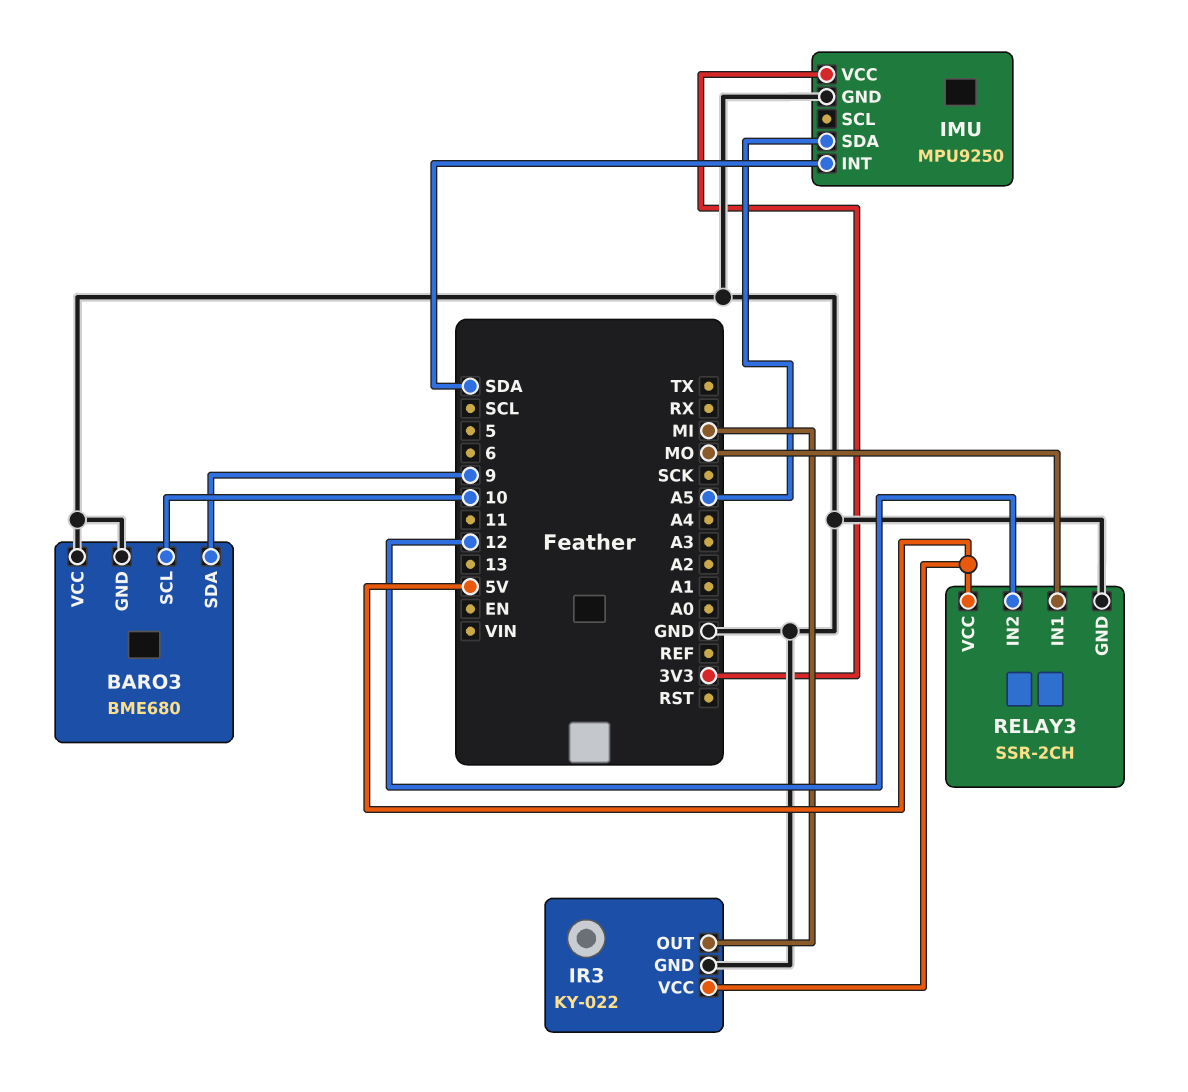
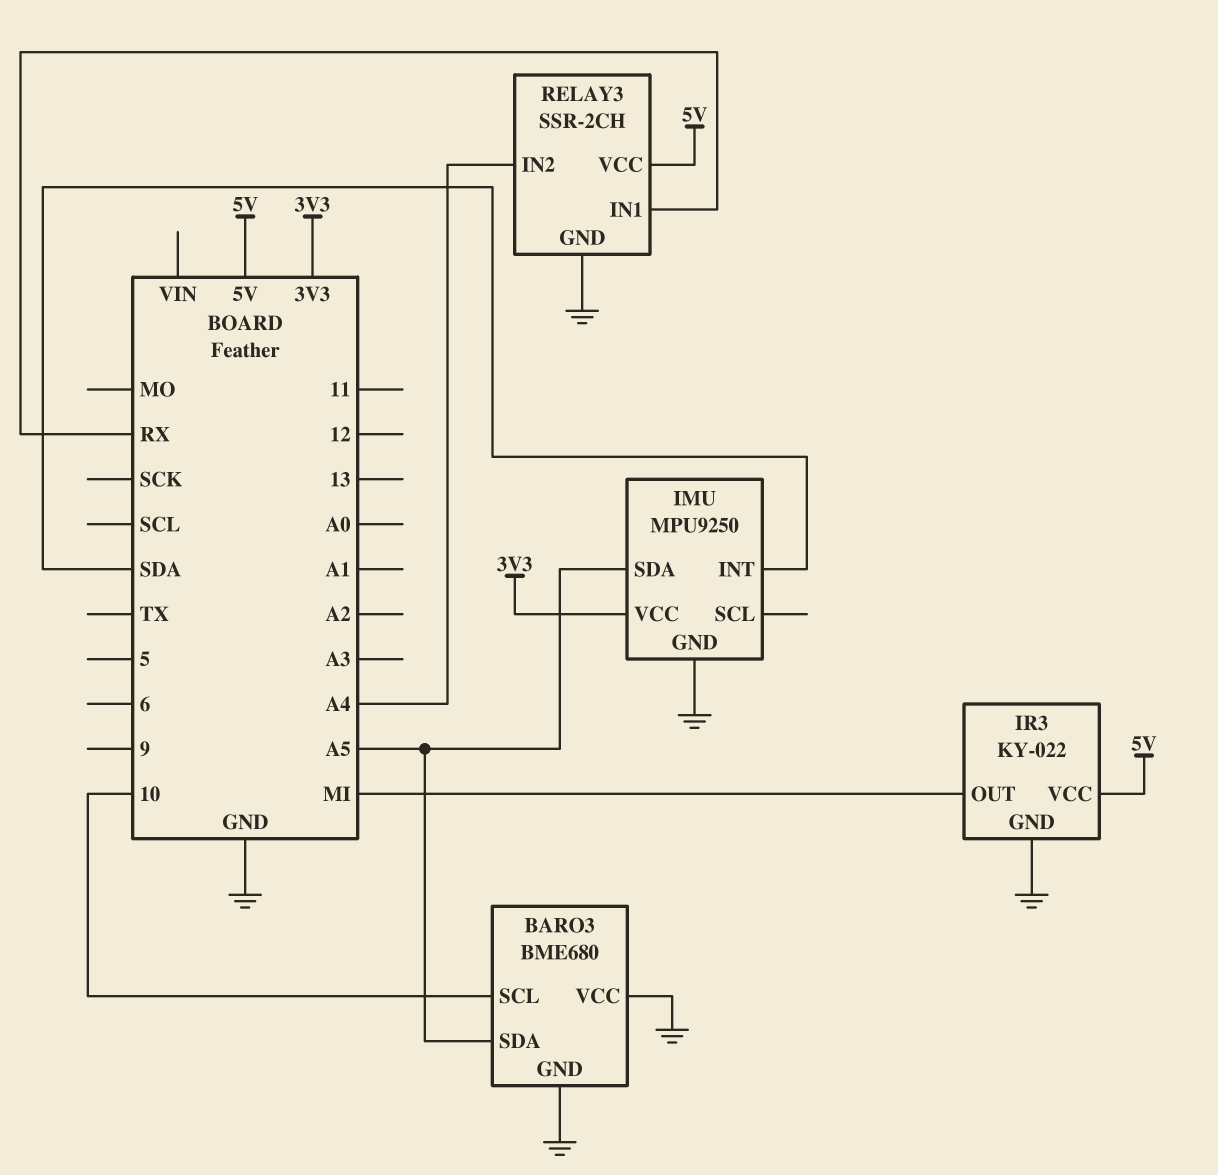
BARO3 pin SDA: 9 -> A5
RELAY3 pin IN1: MO -> RX
RELAY3 pin IN2: 12 -> A4

